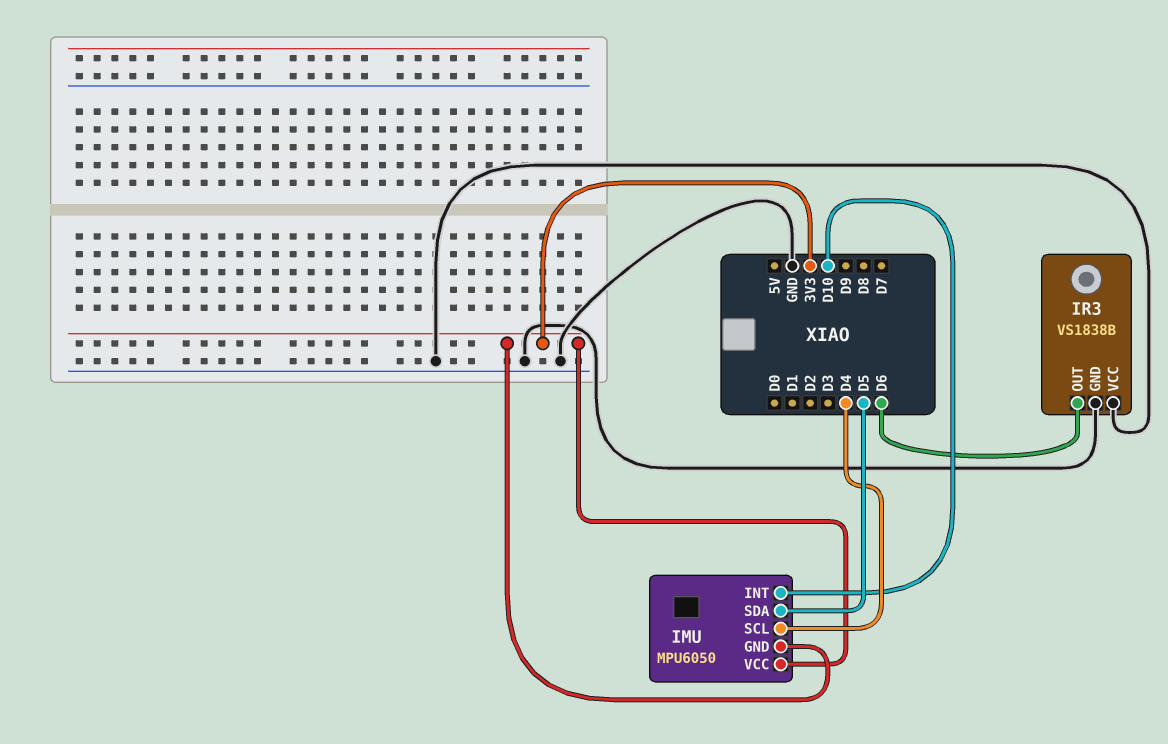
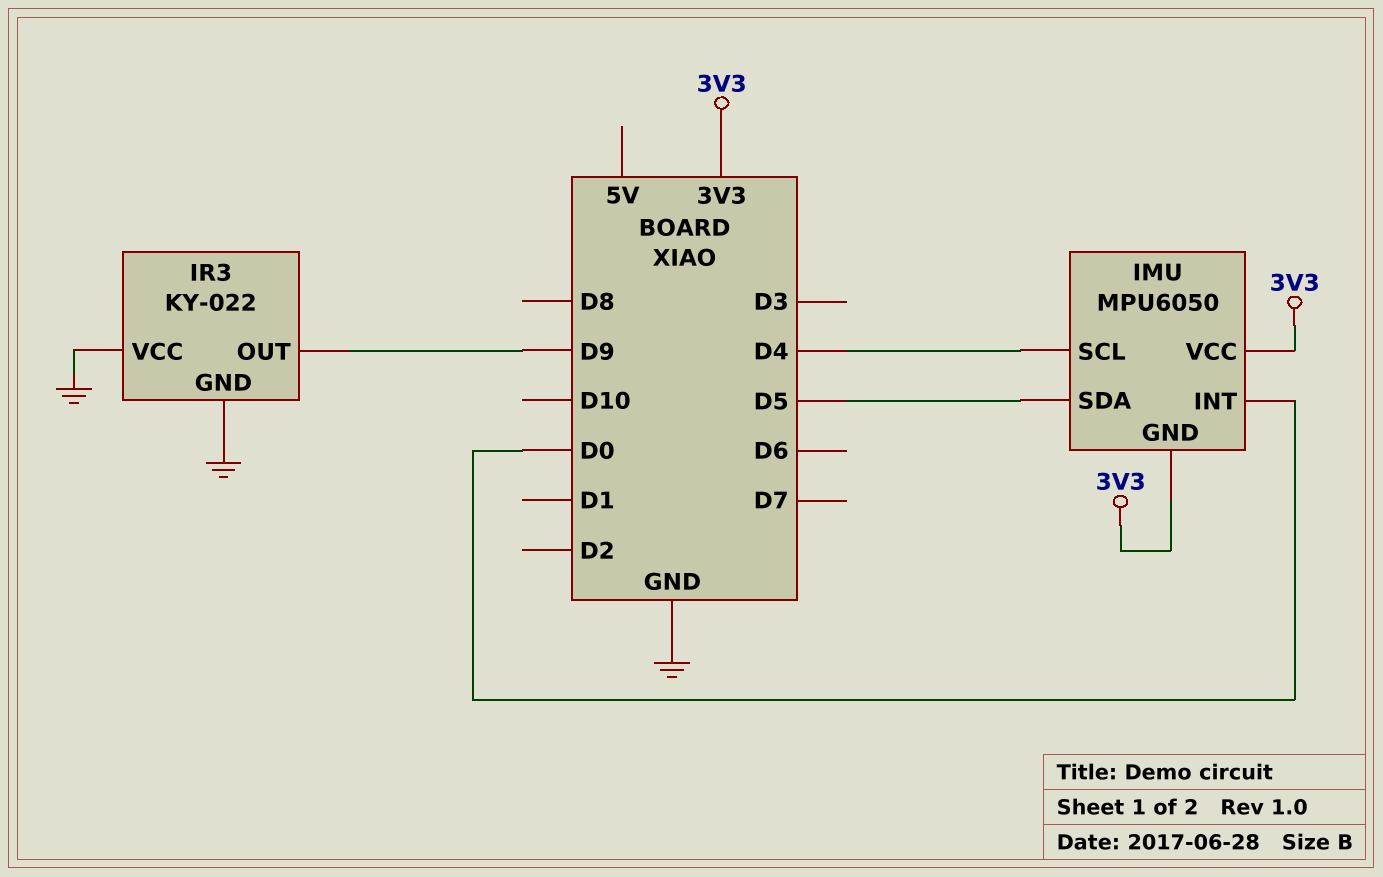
IMU pin INT: D10 -> D0
IR3: VS1838B -> KY-022
IR3 pin OUT: D6 -> D9

